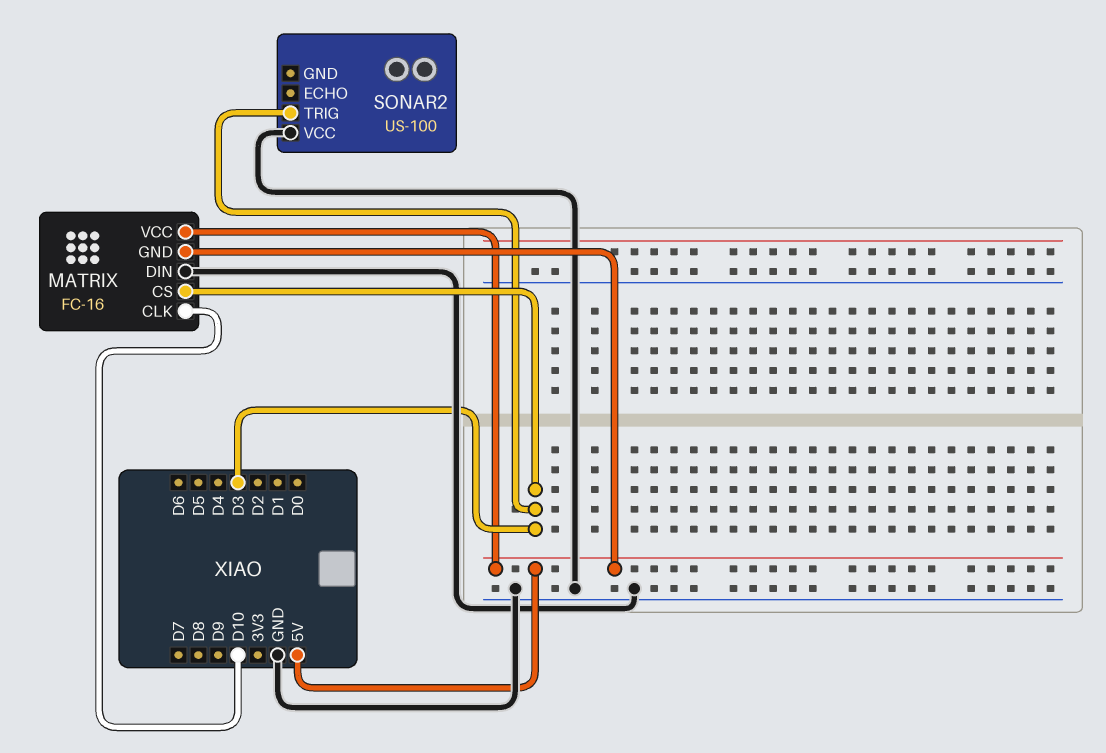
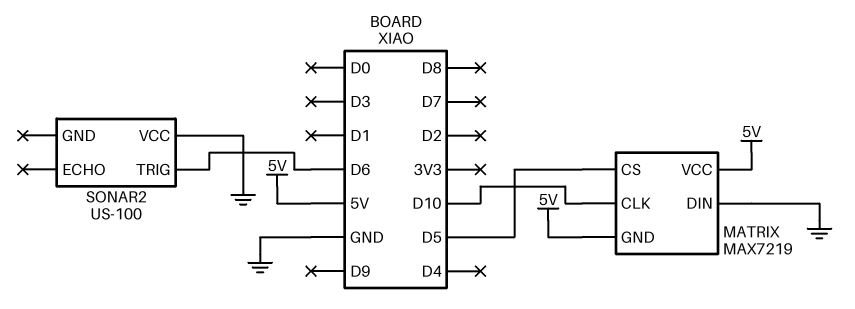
MATRIX: FC-16 -> MAX7219
MATRIX pin CS: D3 -> D5
SONAR2 pin TRIG: D3 -> D6

